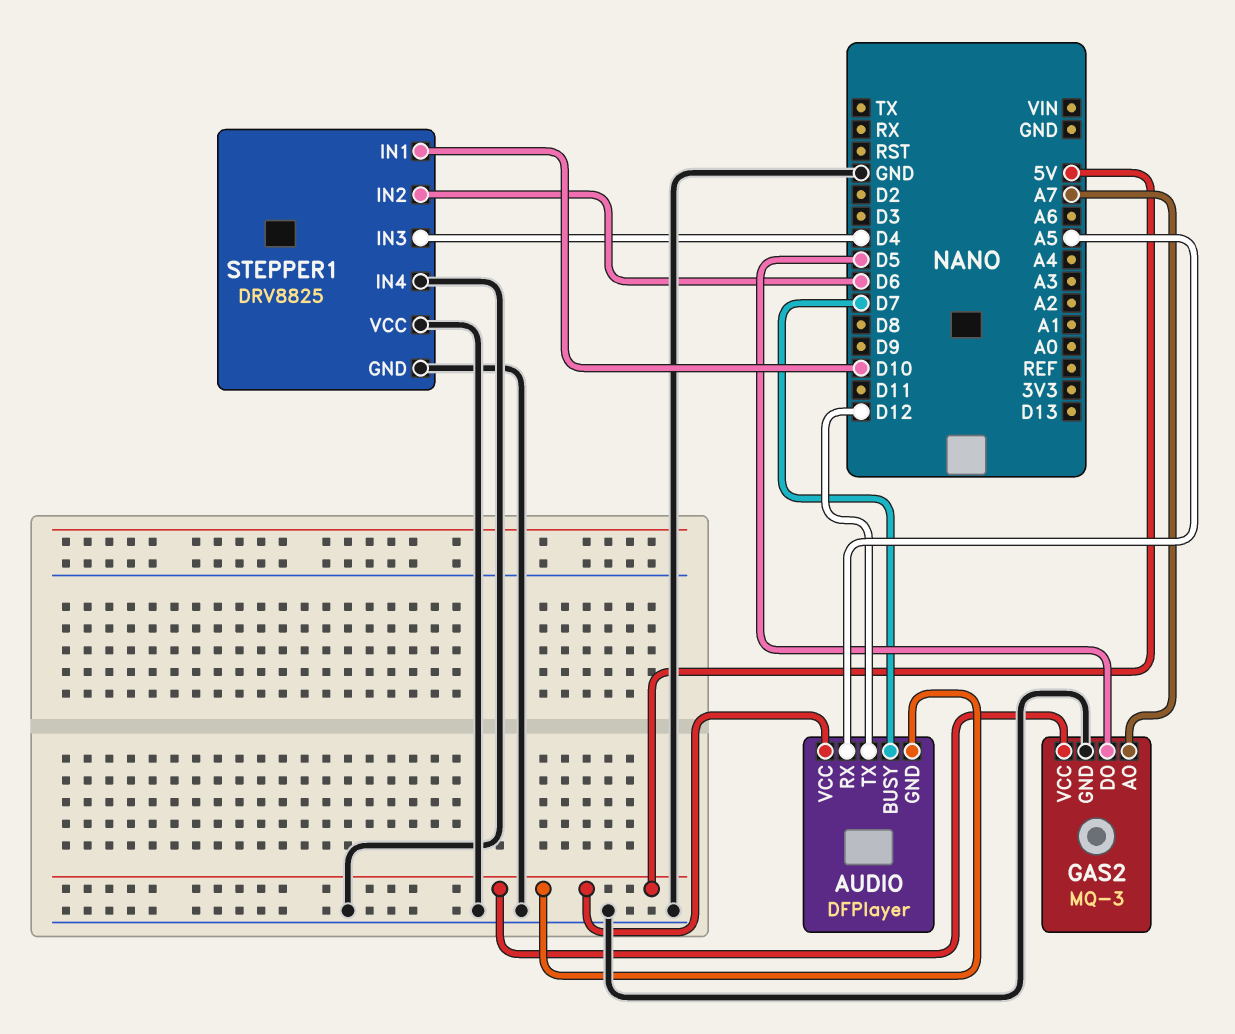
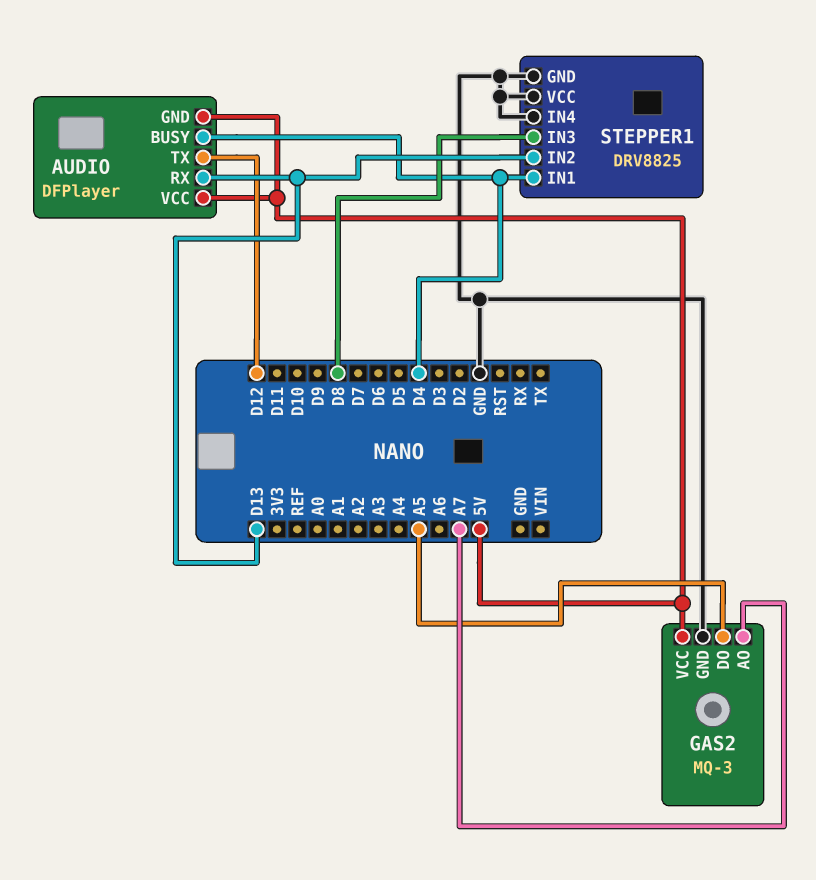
AUDIO pin BUSY: D7 -> D4
AUDIO pin RX: A5 -> D13
GAS2 pin DO: D5 -> A5
STEPPER1 pin IN1: D10 -> D4
STEPPER1 pin IN2: D6 -> D13
STEPPER1 pin IN3: D4 -> D8

